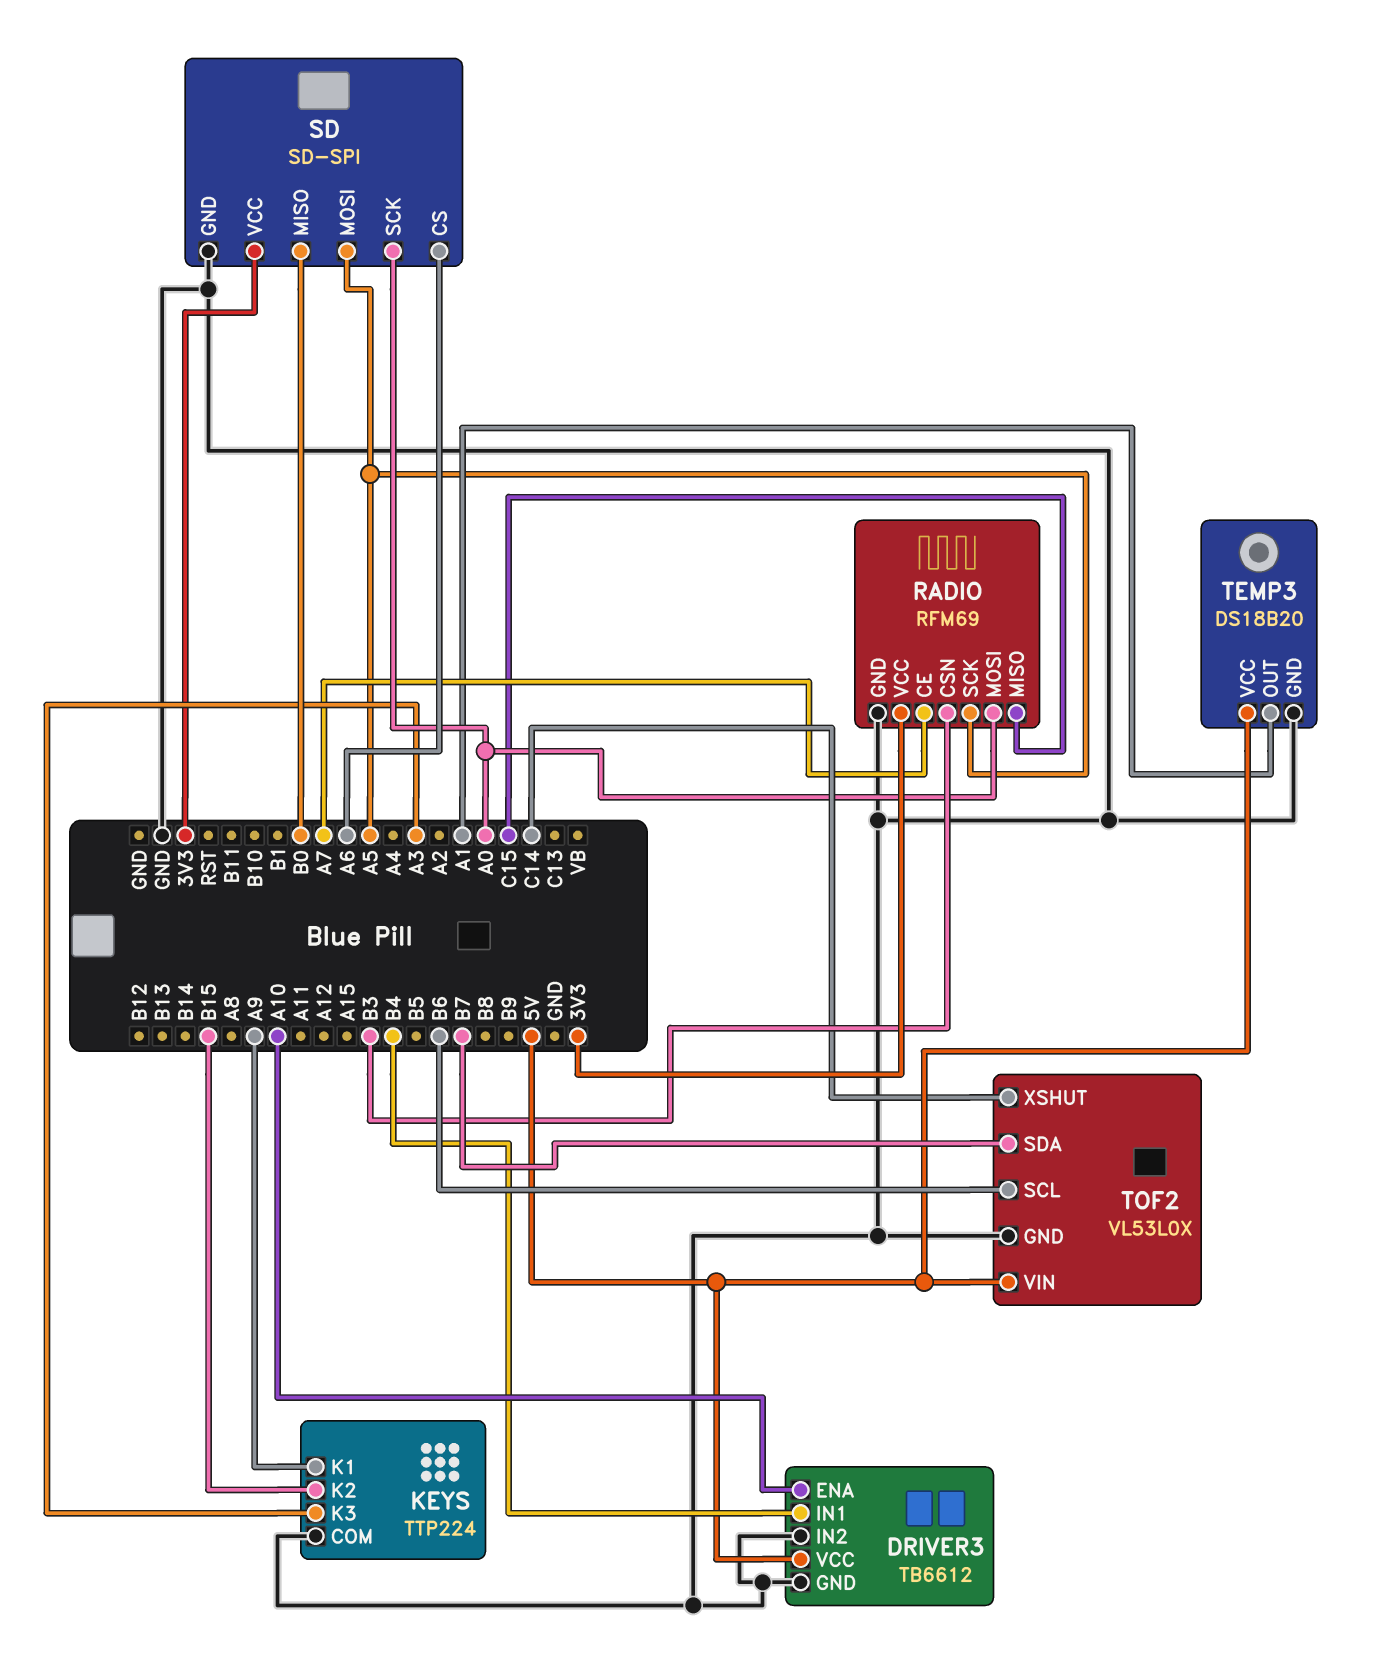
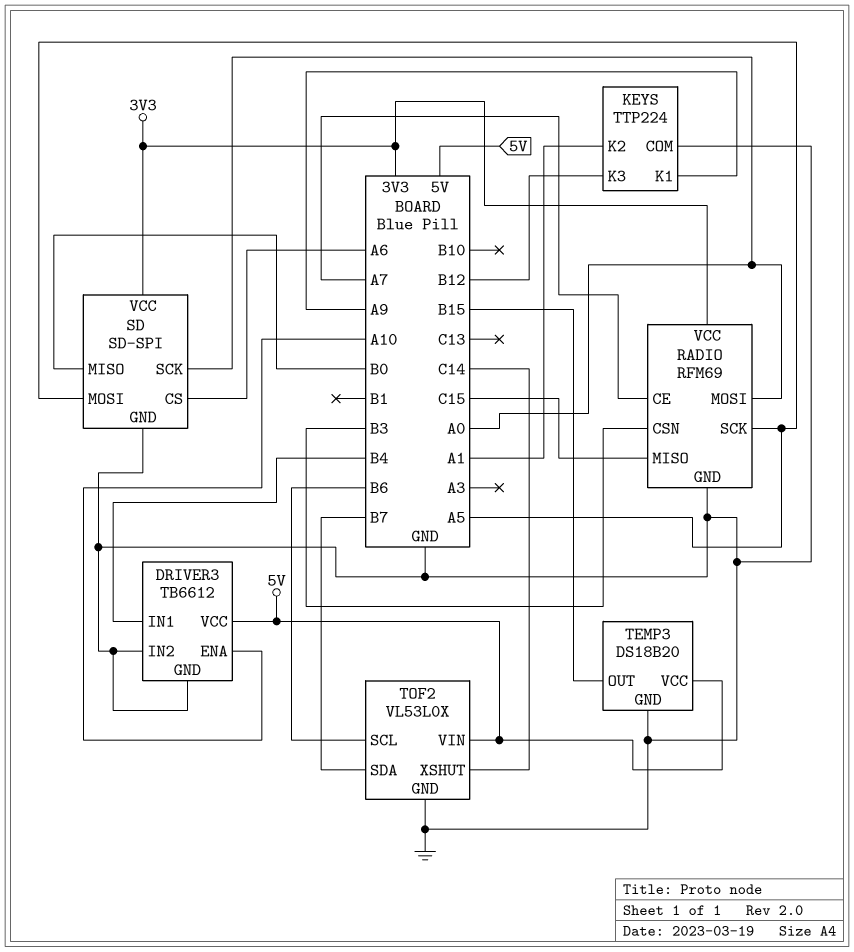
KEYS pin K2: B15 -> A1
KEYS pin K3: A3 -> B12
TEMP3 pin OUT: A1 -> B15

